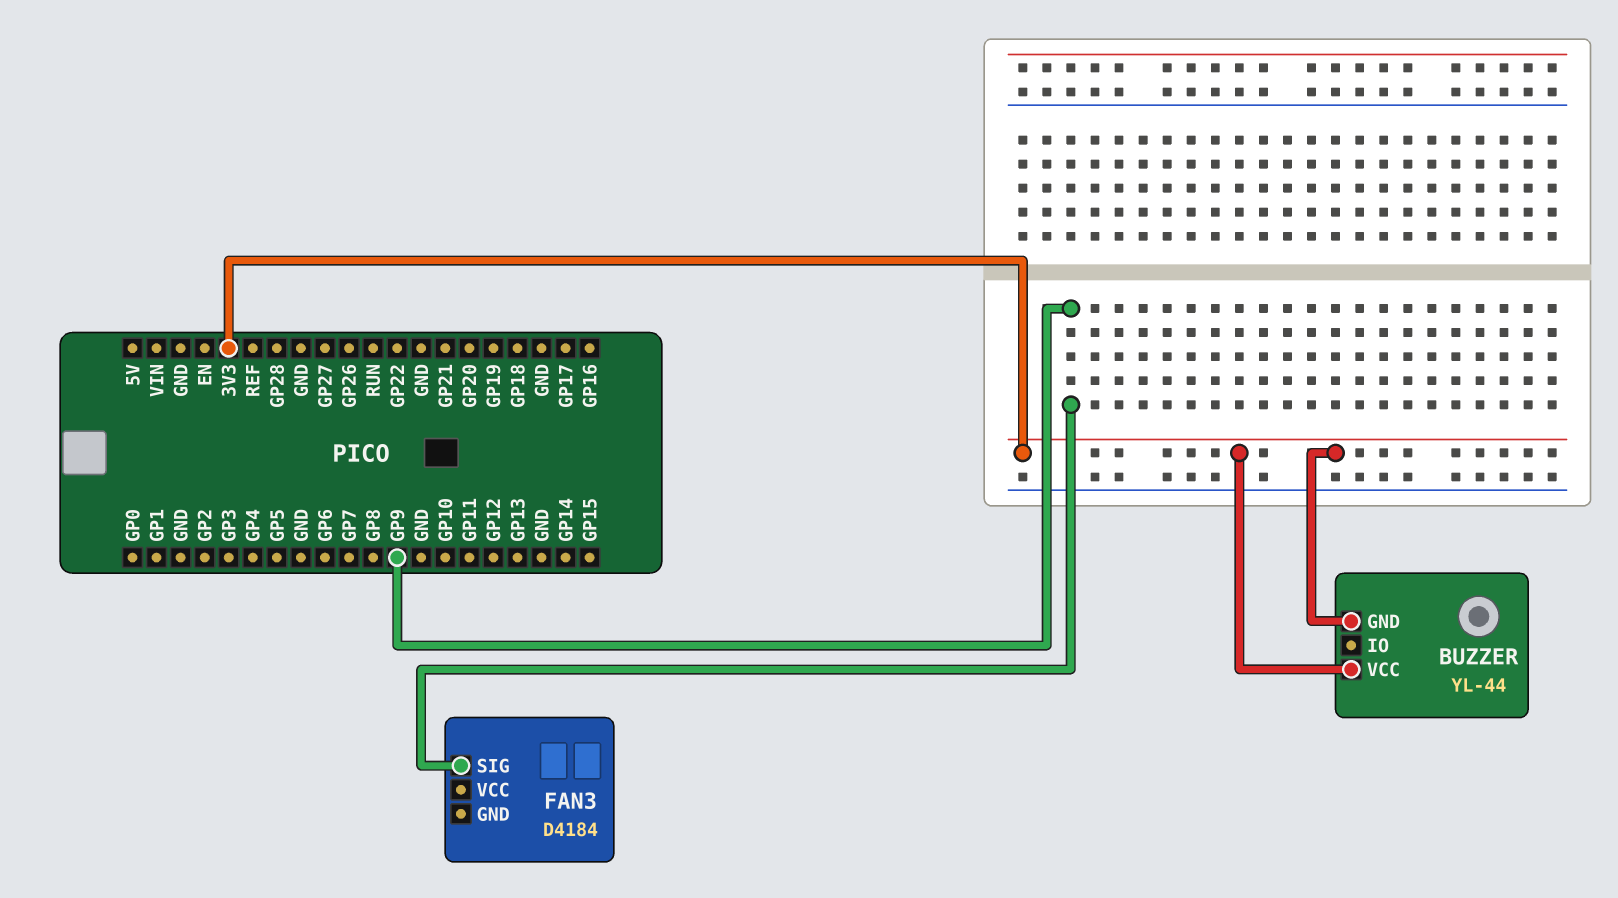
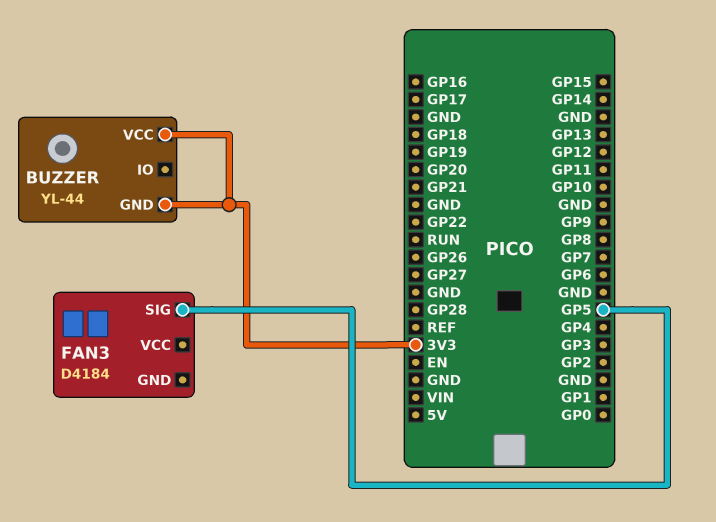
FAN3 pin SIG: GP9 -> GP5

